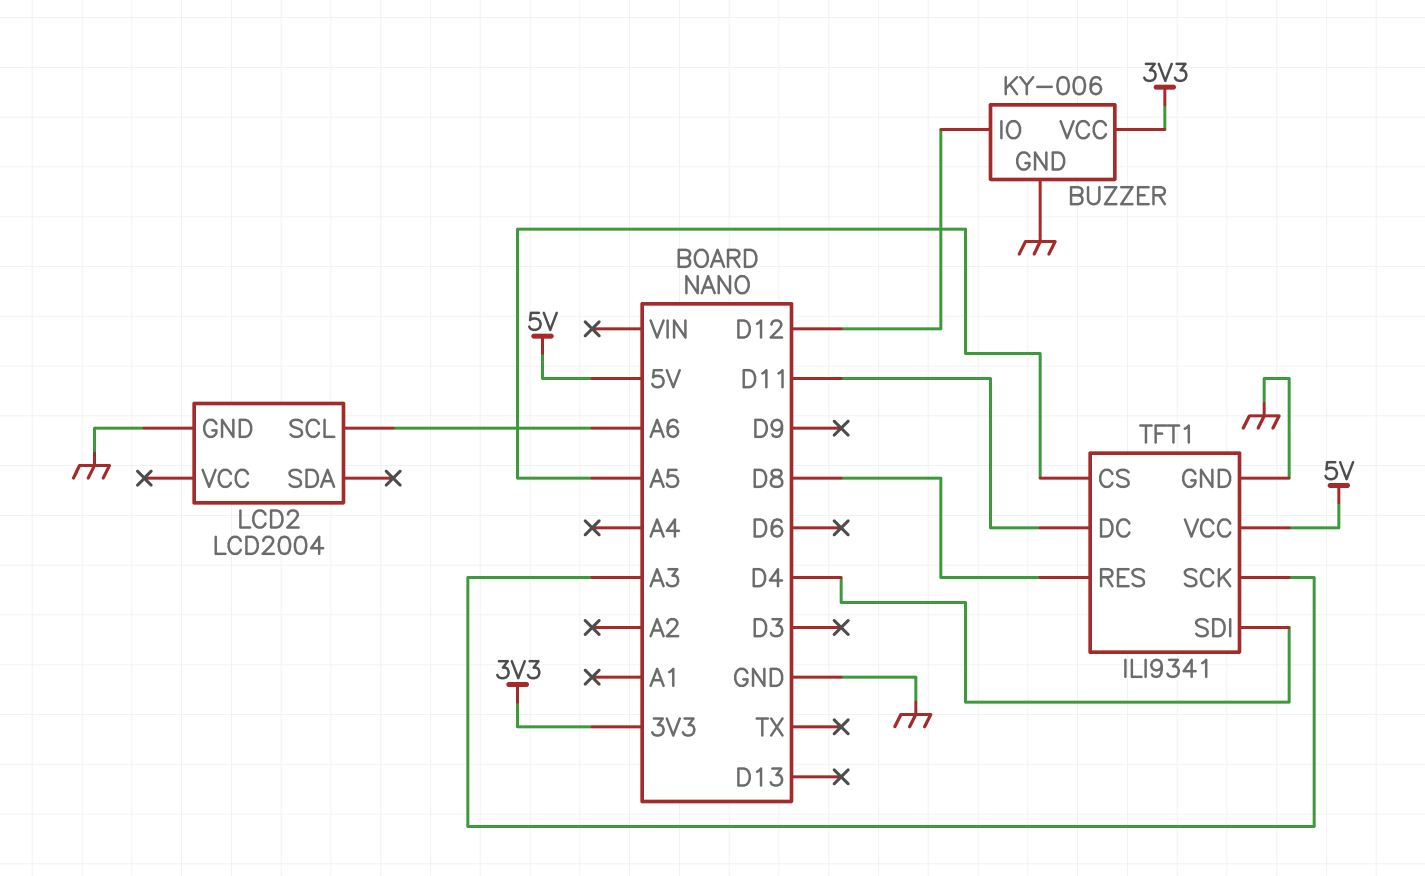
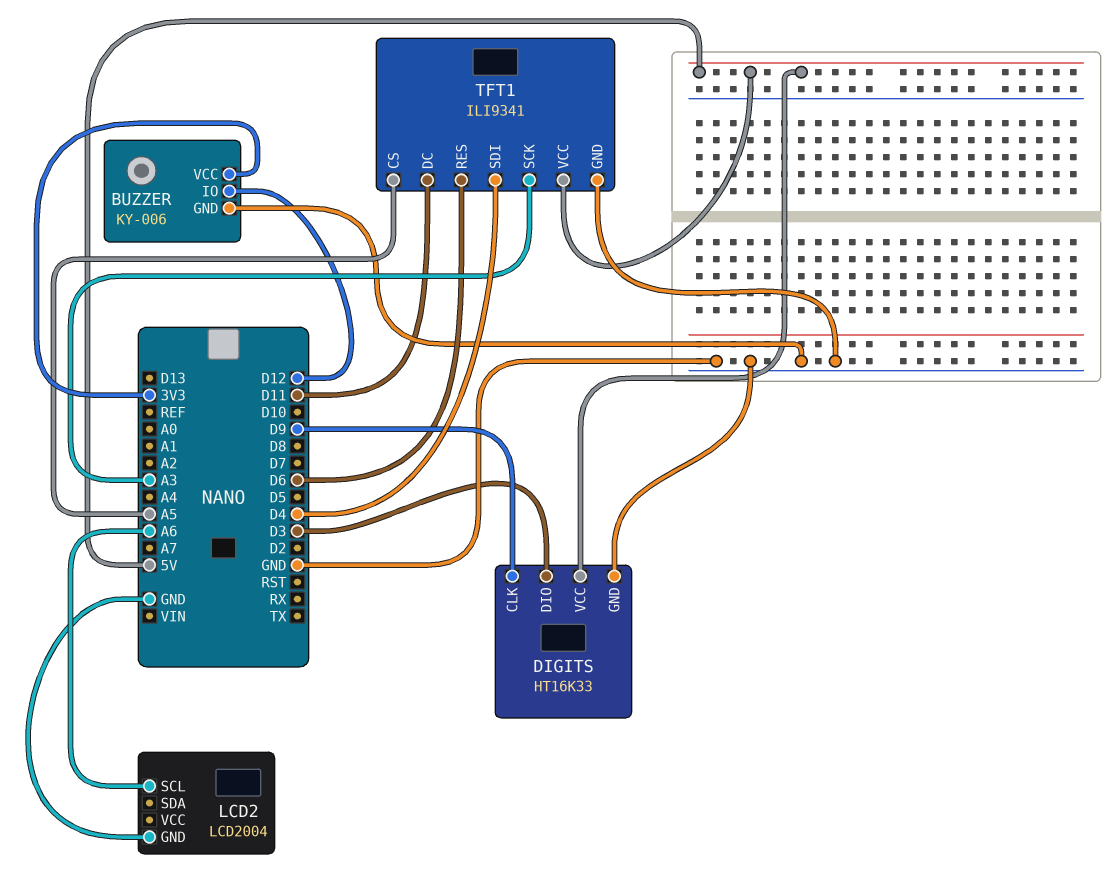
DIGITS: none -> HT16K33
DIGITS pin CLK: none -> D9
DIGITS pin DIO: none -> D3
DIGITS pin GND: none -> GND
DIGITS pin VCC: none -> 5V
TFT1 pin RES: D8 -> D6

